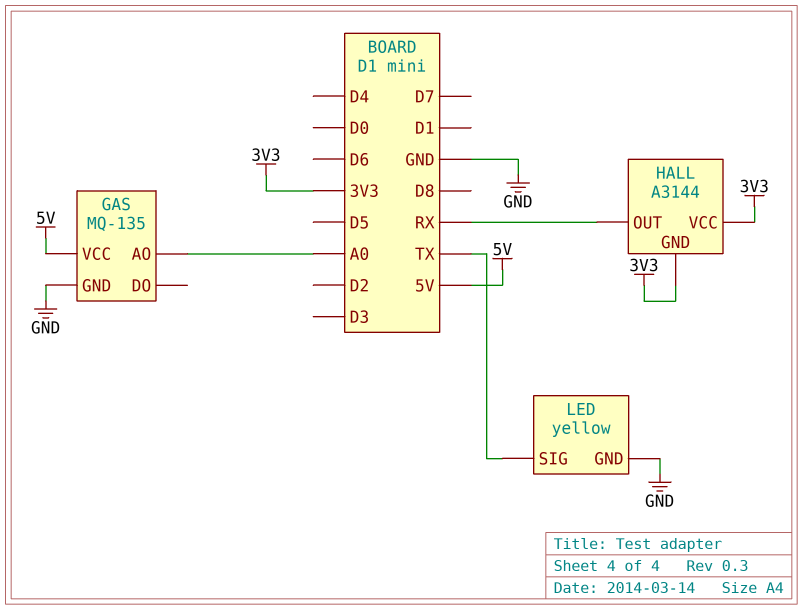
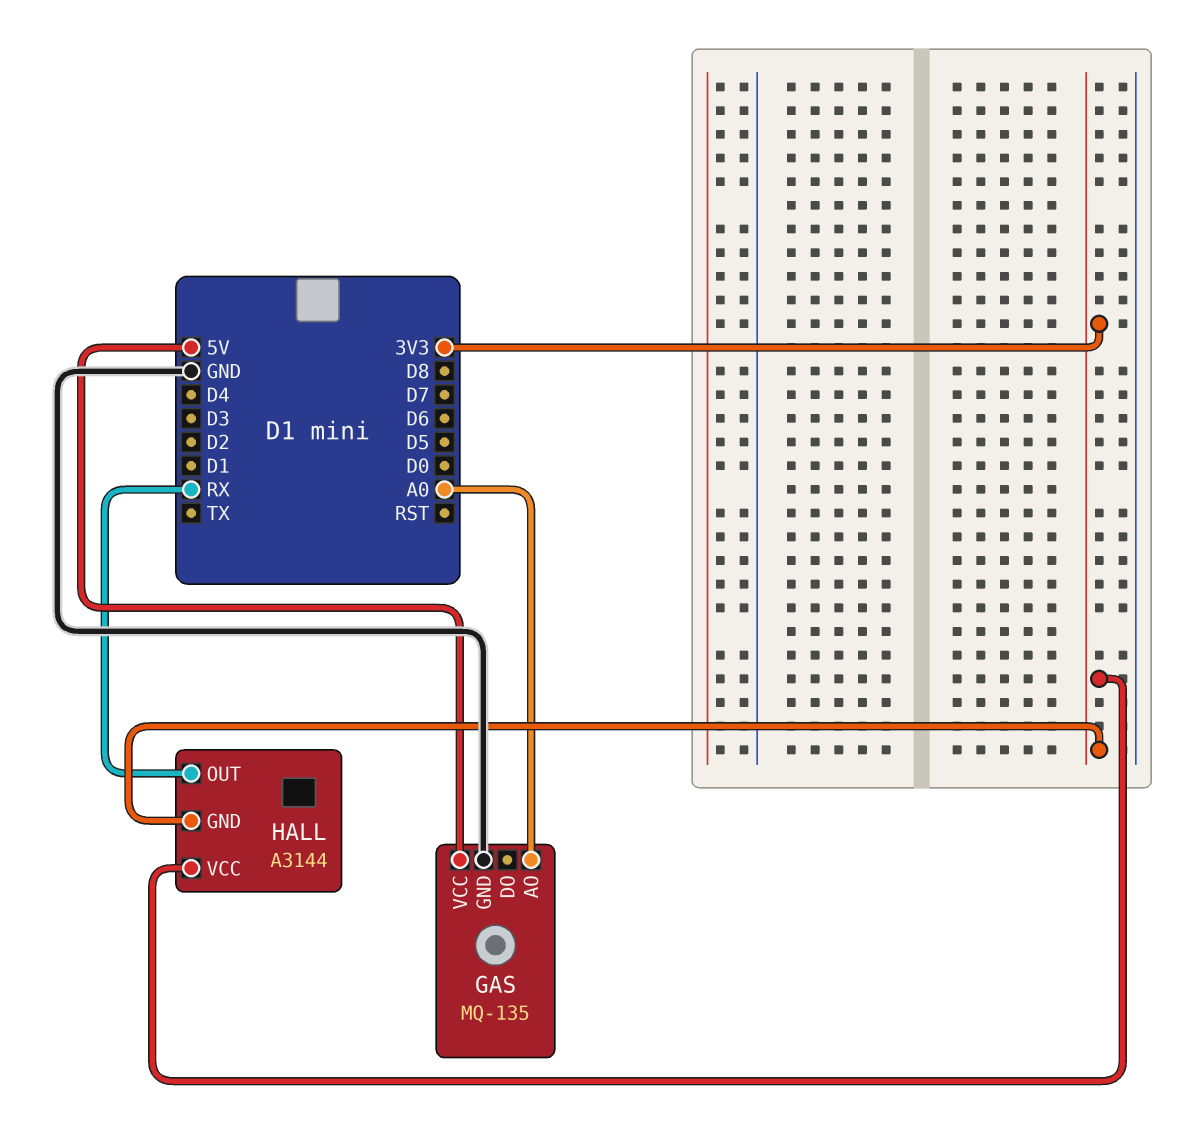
LED: yellow -> none
LED pin GND: GND -> none
LED pin SIG: TX -> none

